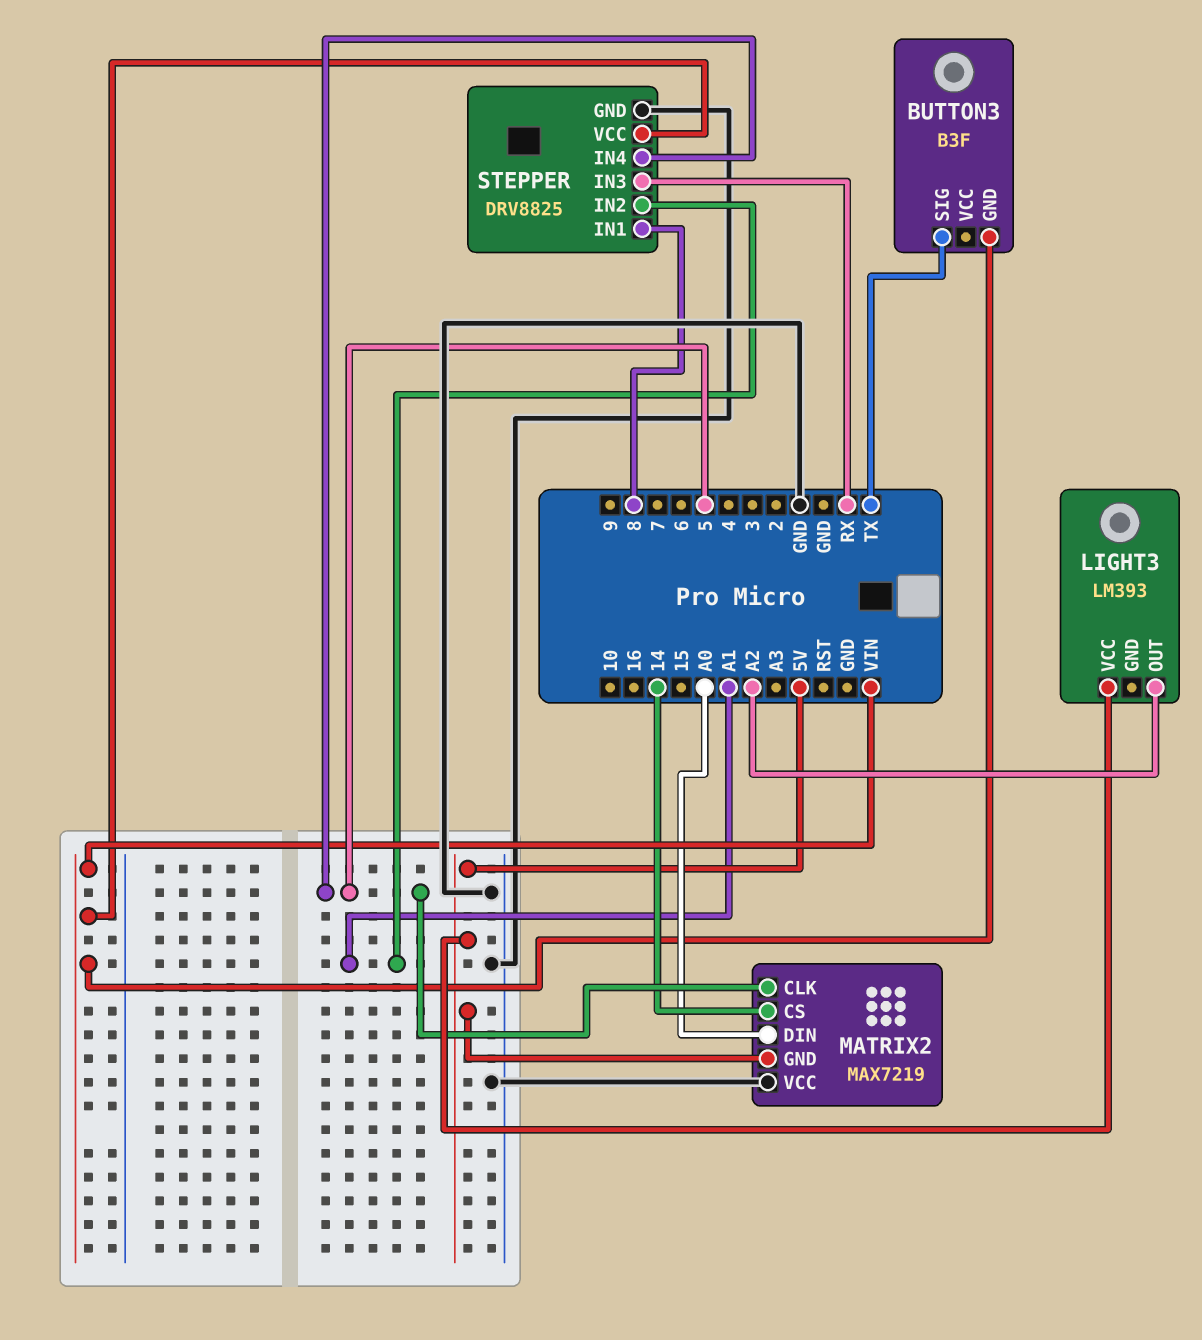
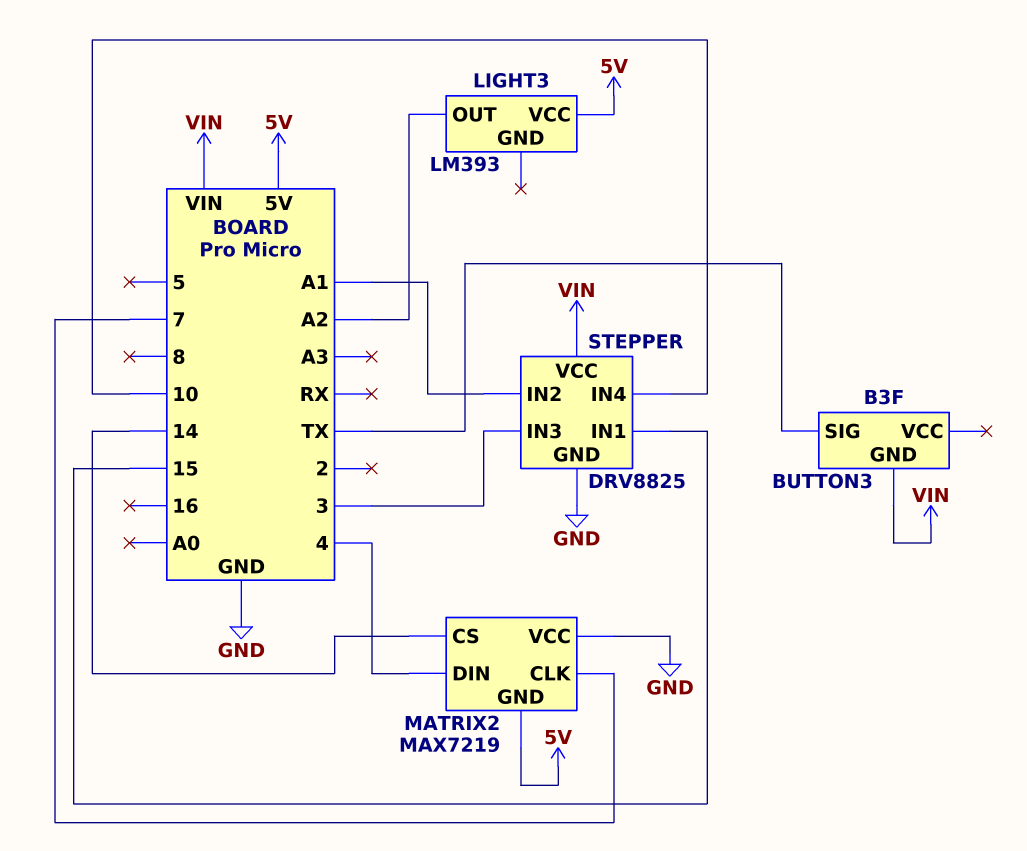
MATRIX2 pin CLK: 5 -> 7
MATRIX2 pin DIN: A0 -> 4
STEPPER pin IN1: 8 -> 15
STEPPER pin IN3: RX -> 3
STEPPER pin IN4: 5 -> 10

